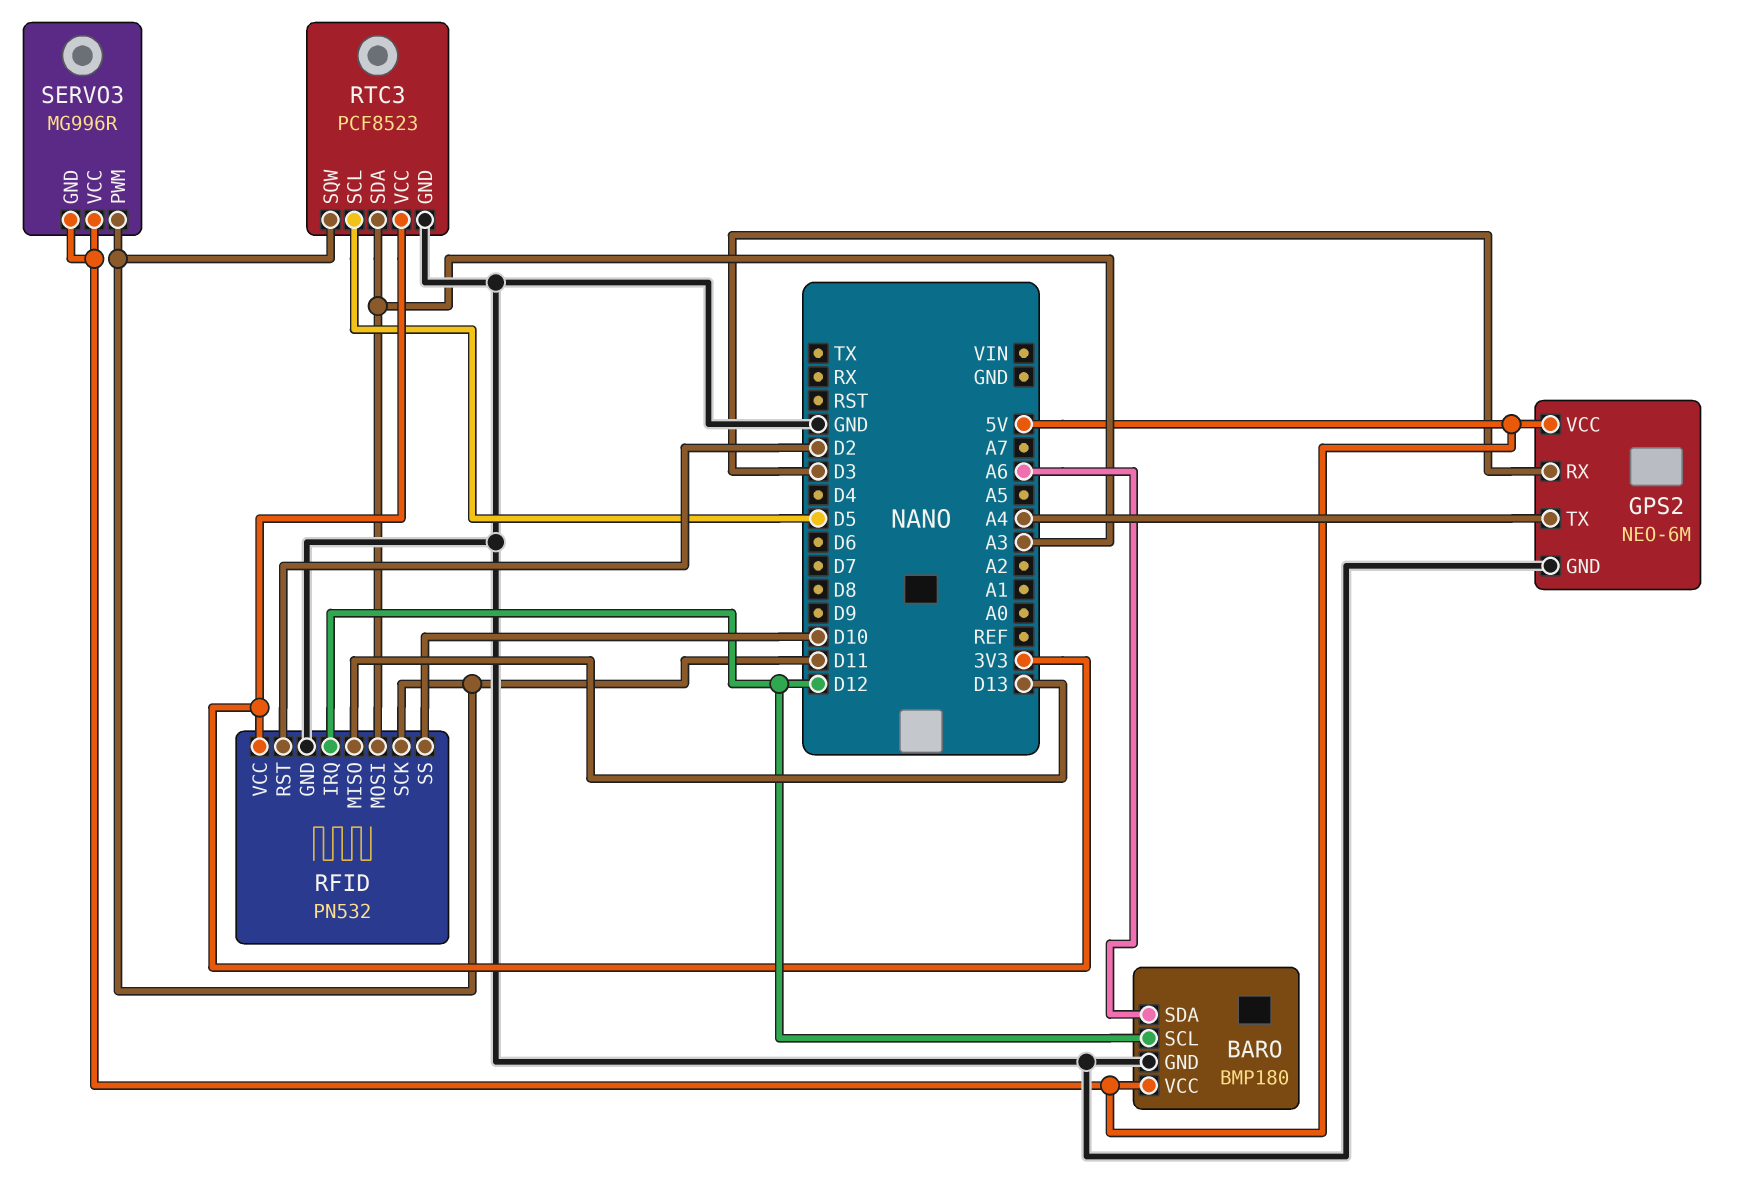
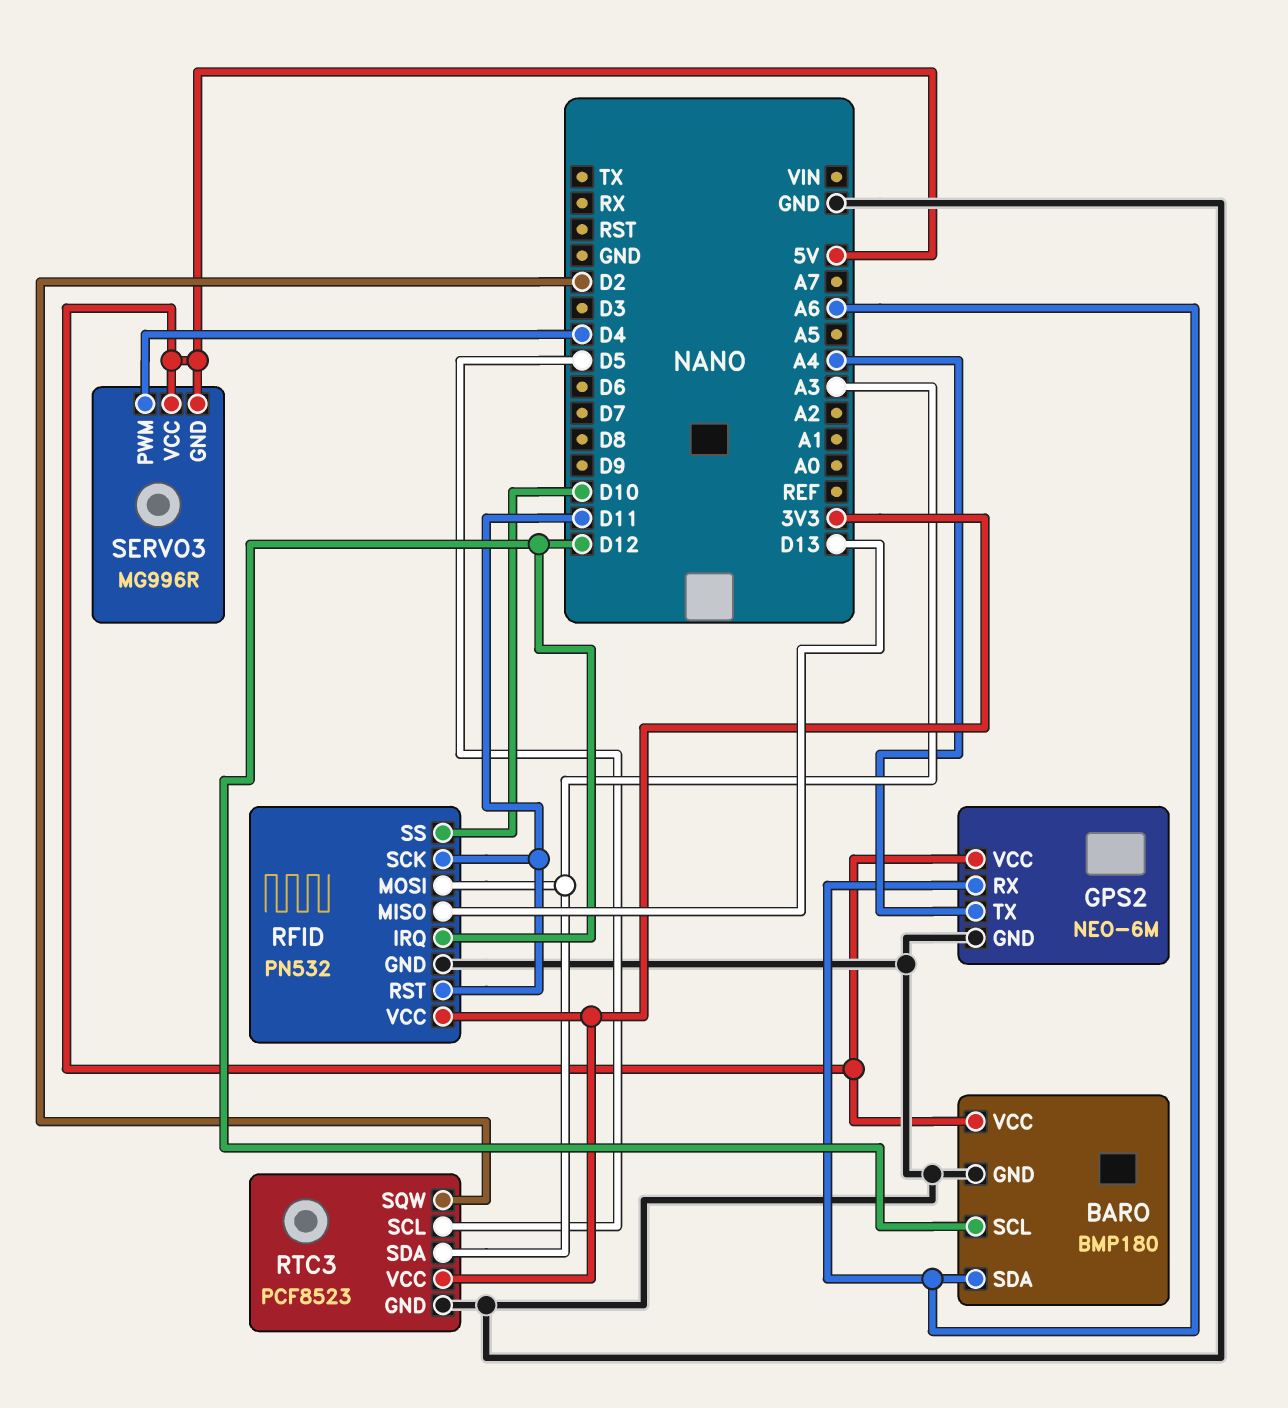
GPS2 pin RX: D3 -> A6
RFID pin RST: D2 -> D11
RTC3 pin SQW: D11 -> D2
SERVO3 pin PWM: D11 -> D4

